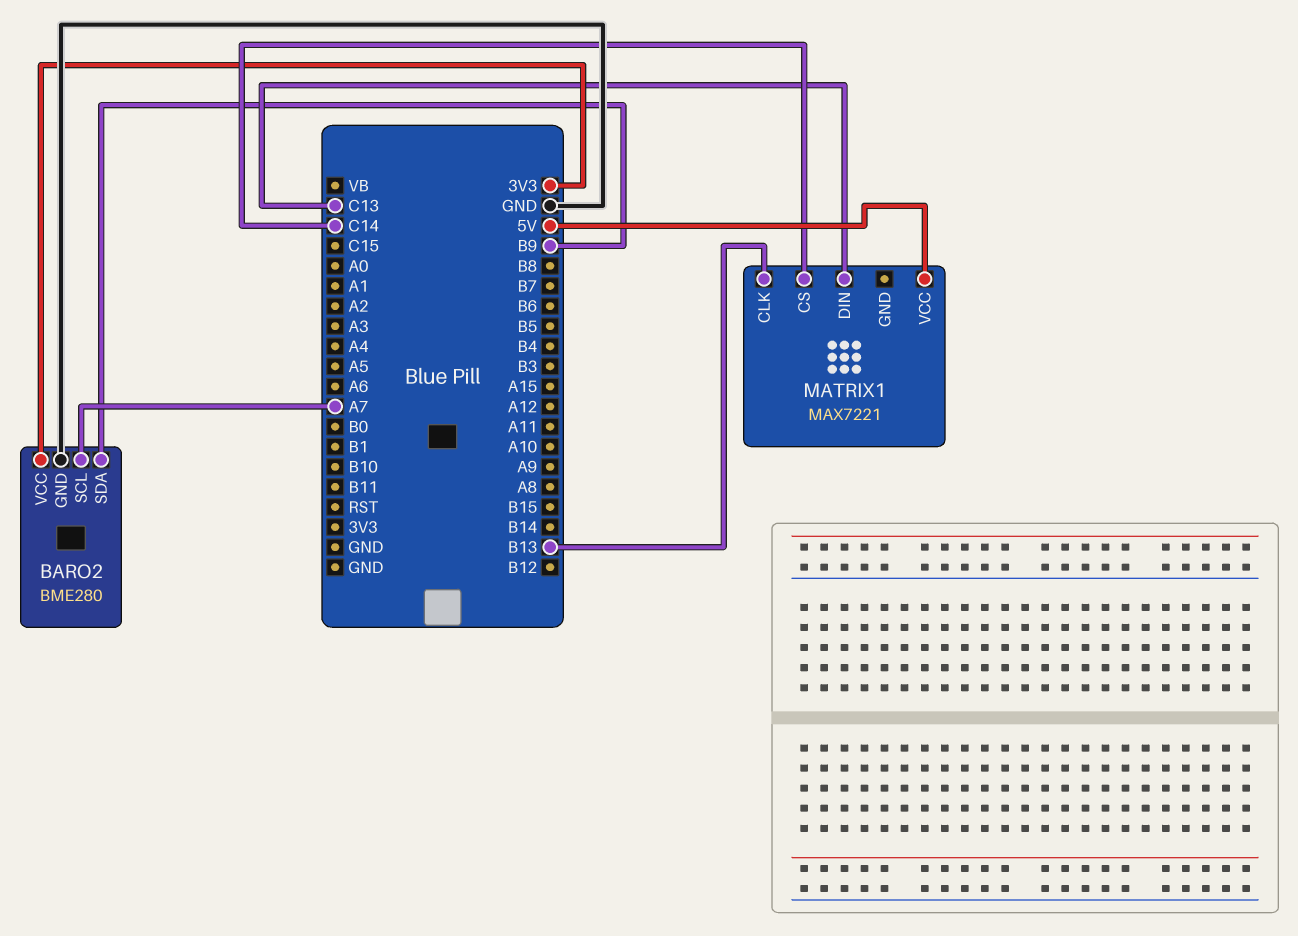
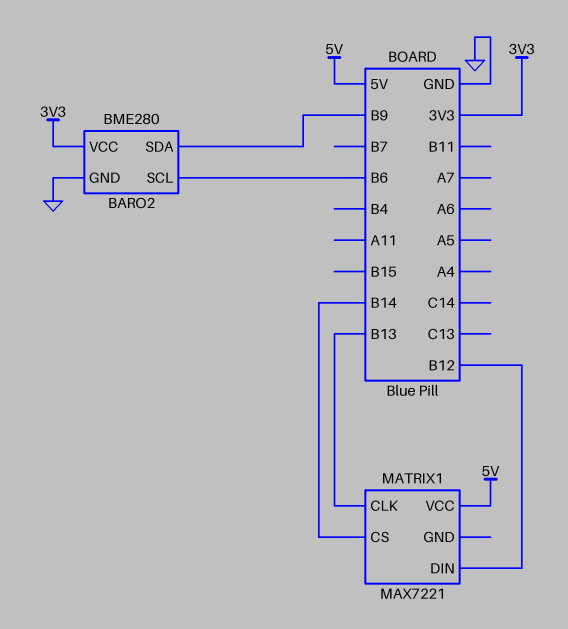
BARO2 pin SCL: A7 -> B6
MATRIX1 pin CS: C14 -> B14
MATRIX1 pin DIN: C13 -> B12

